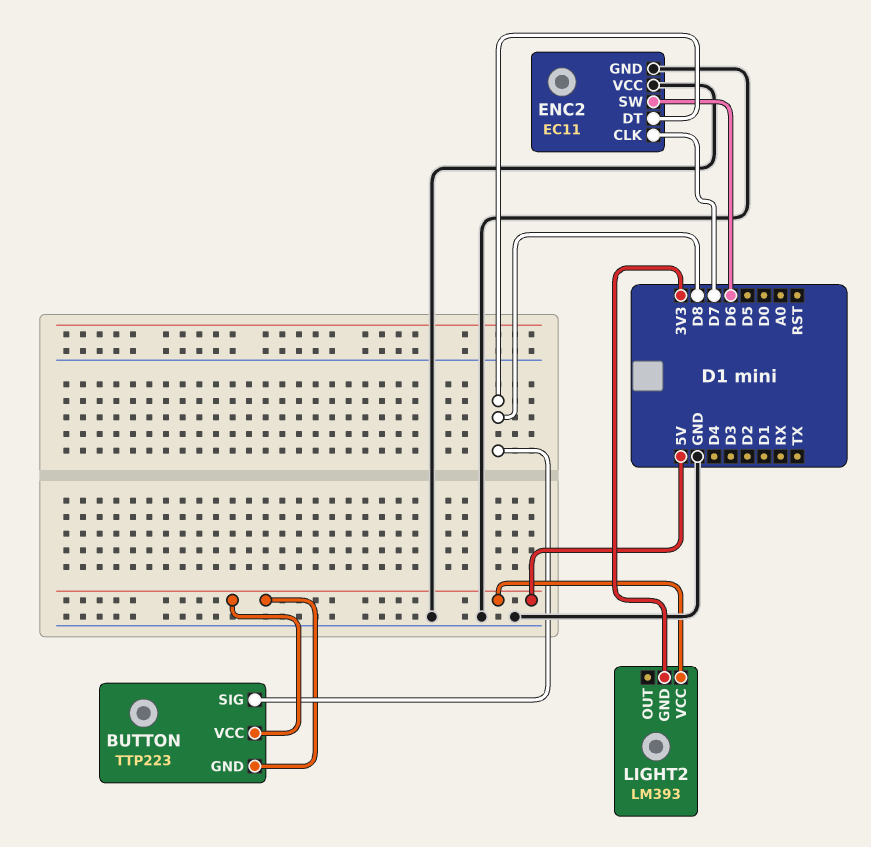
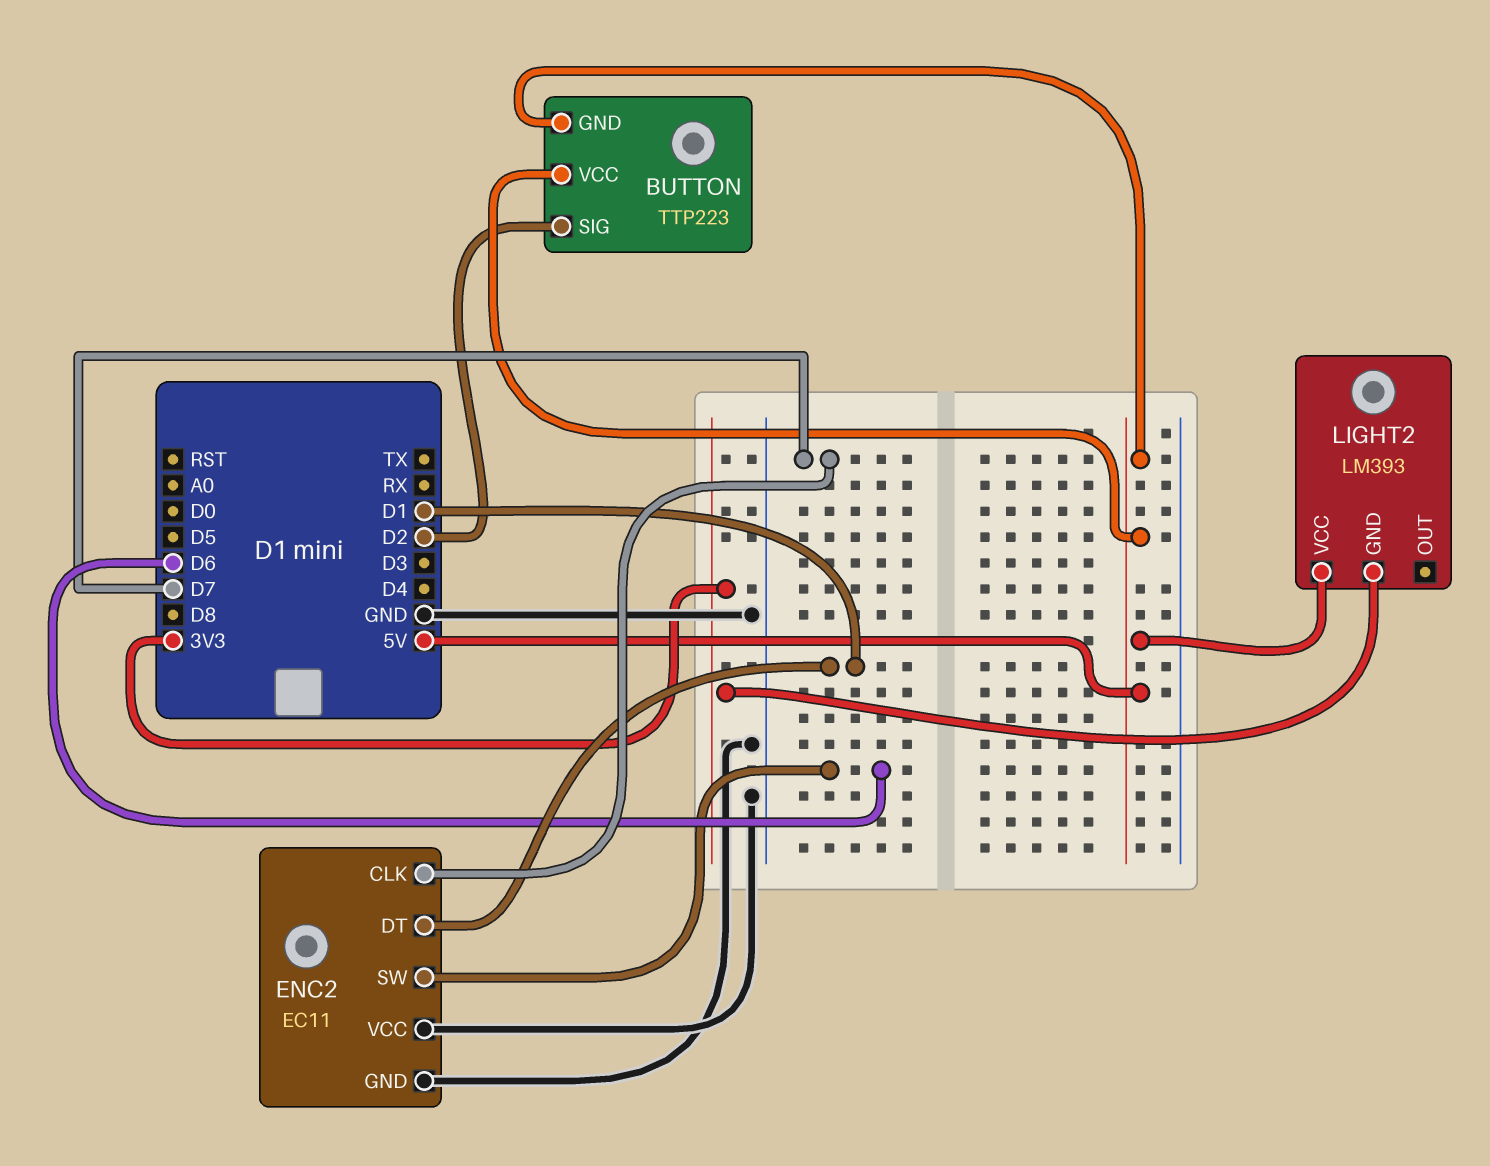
BUTTON pin SIG: D8 -> D2
ENC2 pin DT: D8 -> D1

